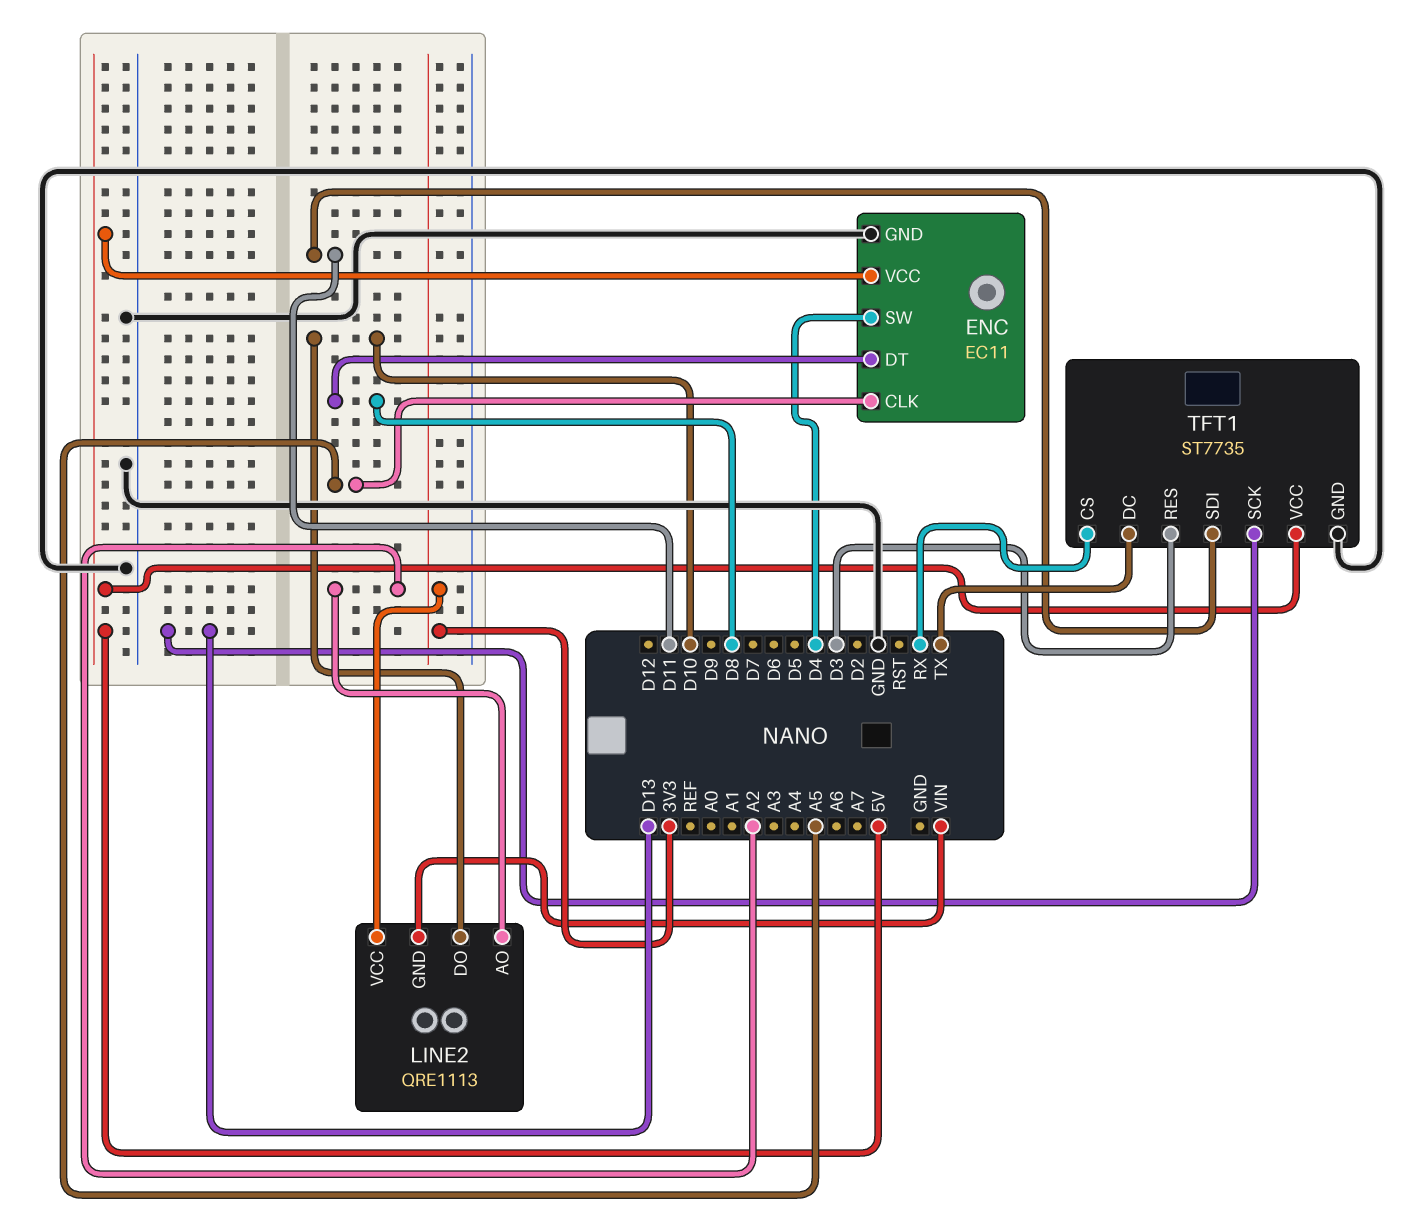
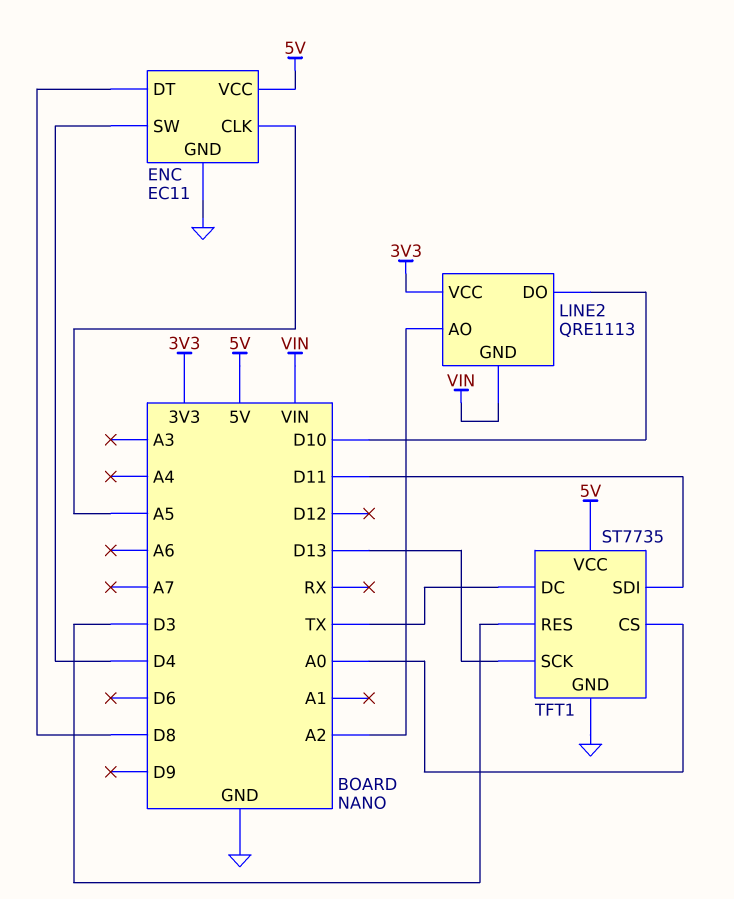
TFT1 pin CS: RX -> A0

